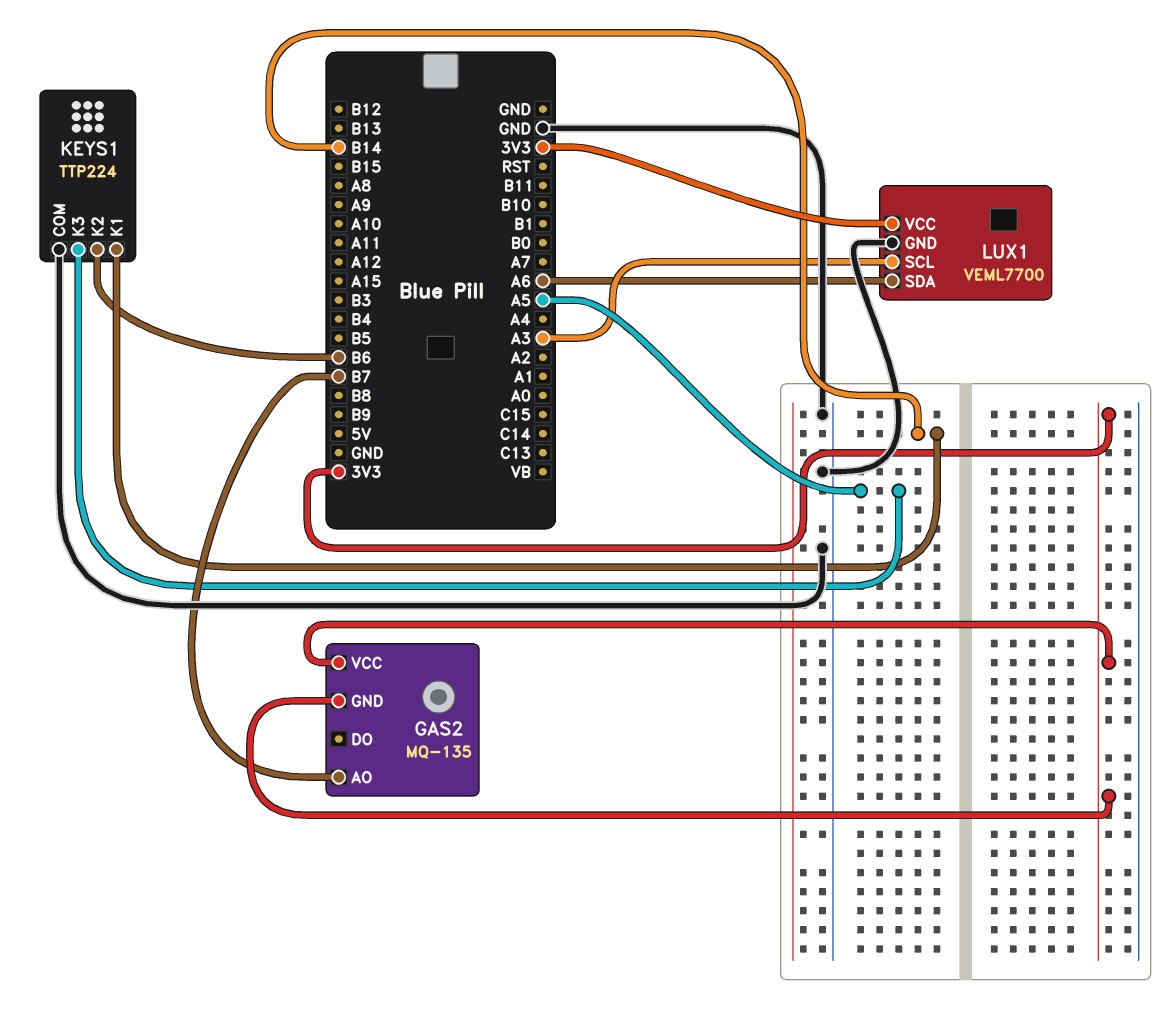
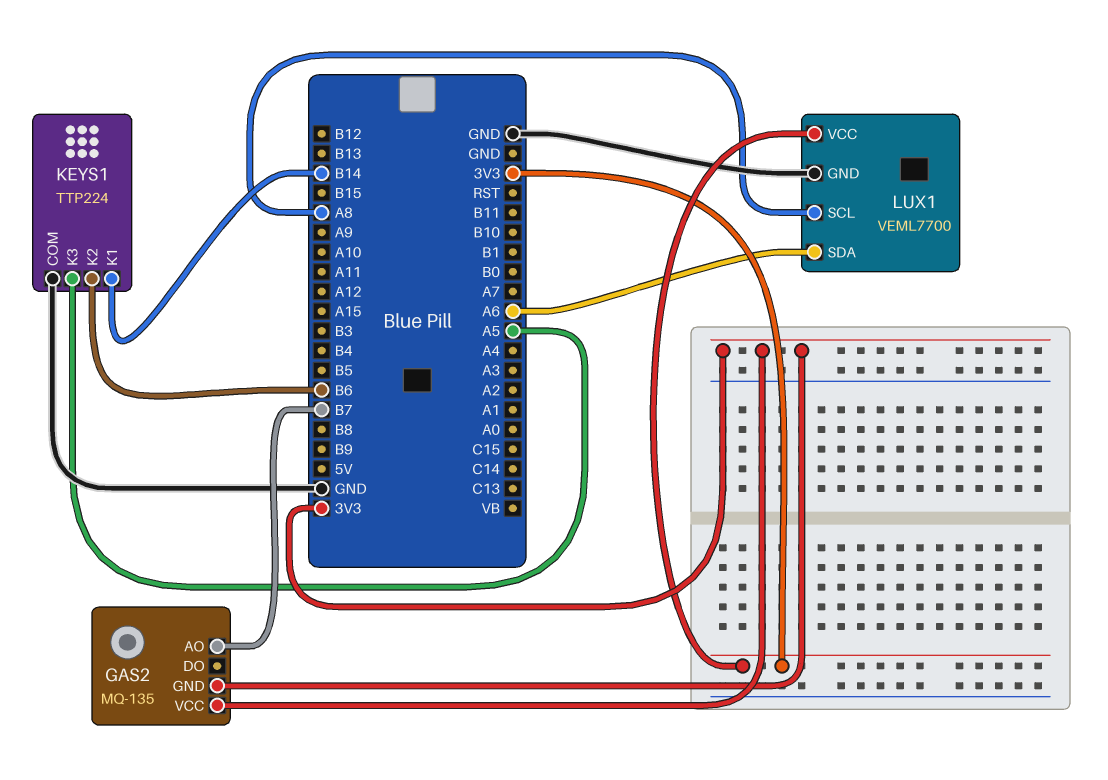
LUX1 pin SCL: A3 -> A8

